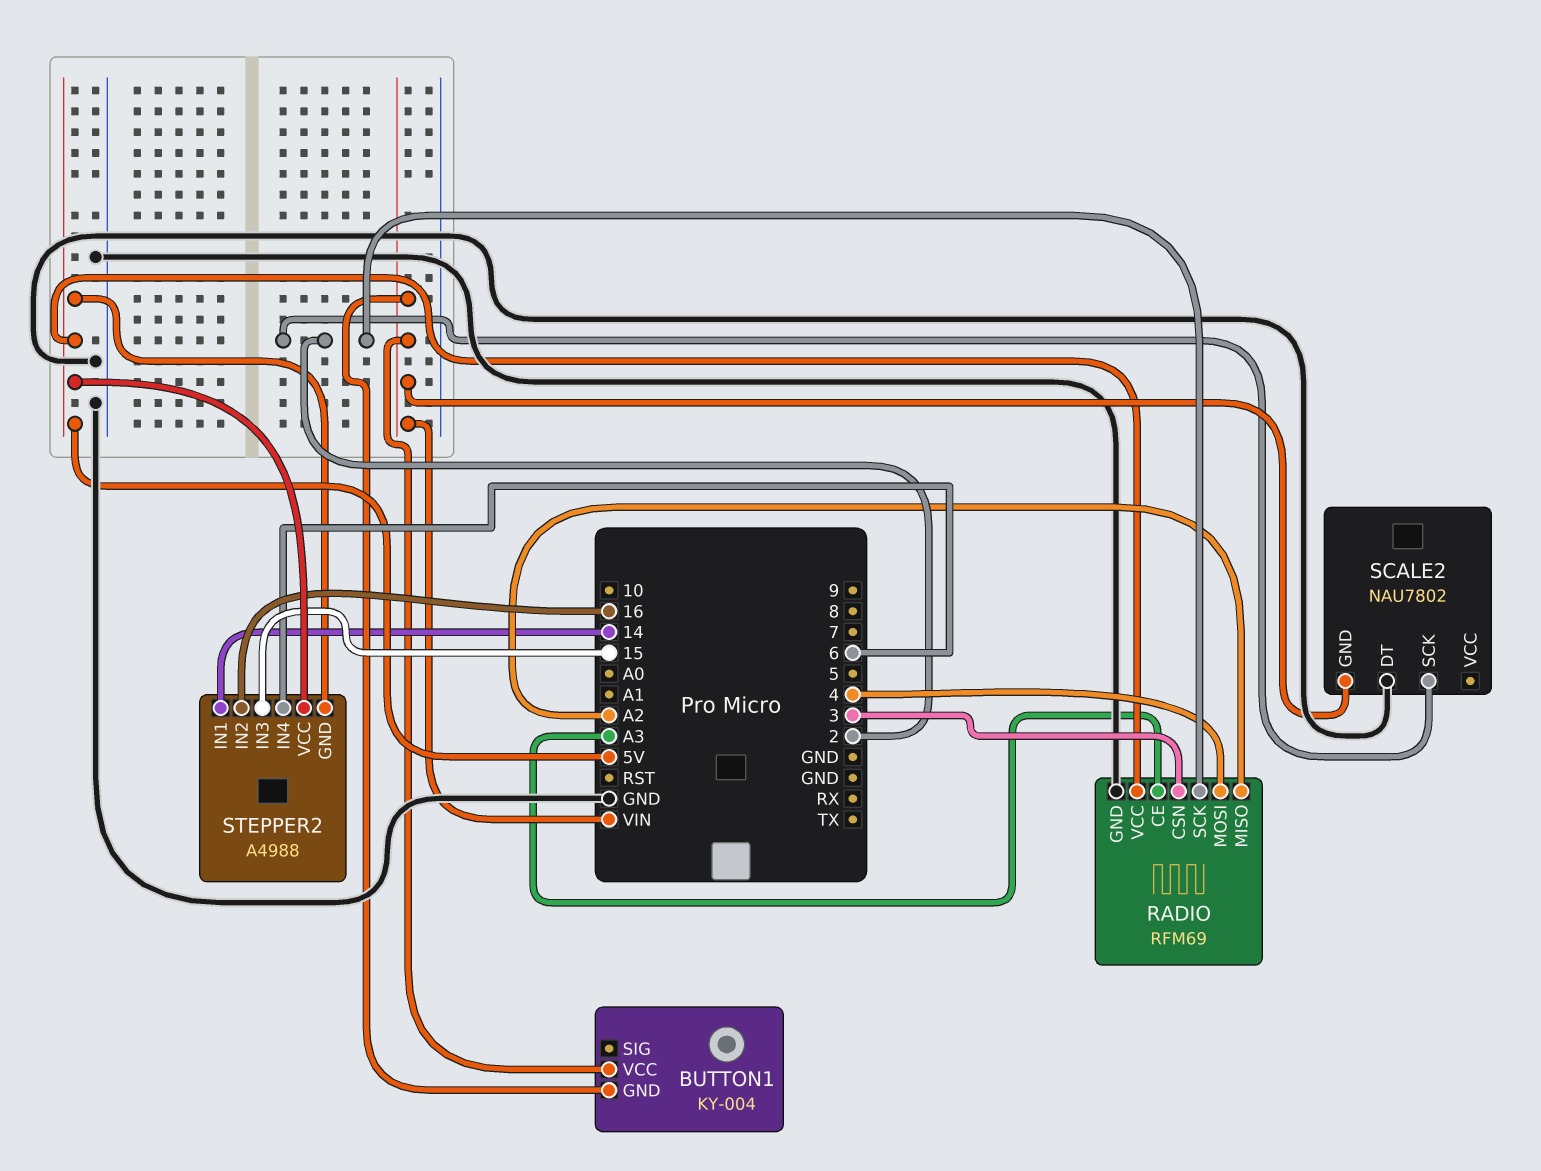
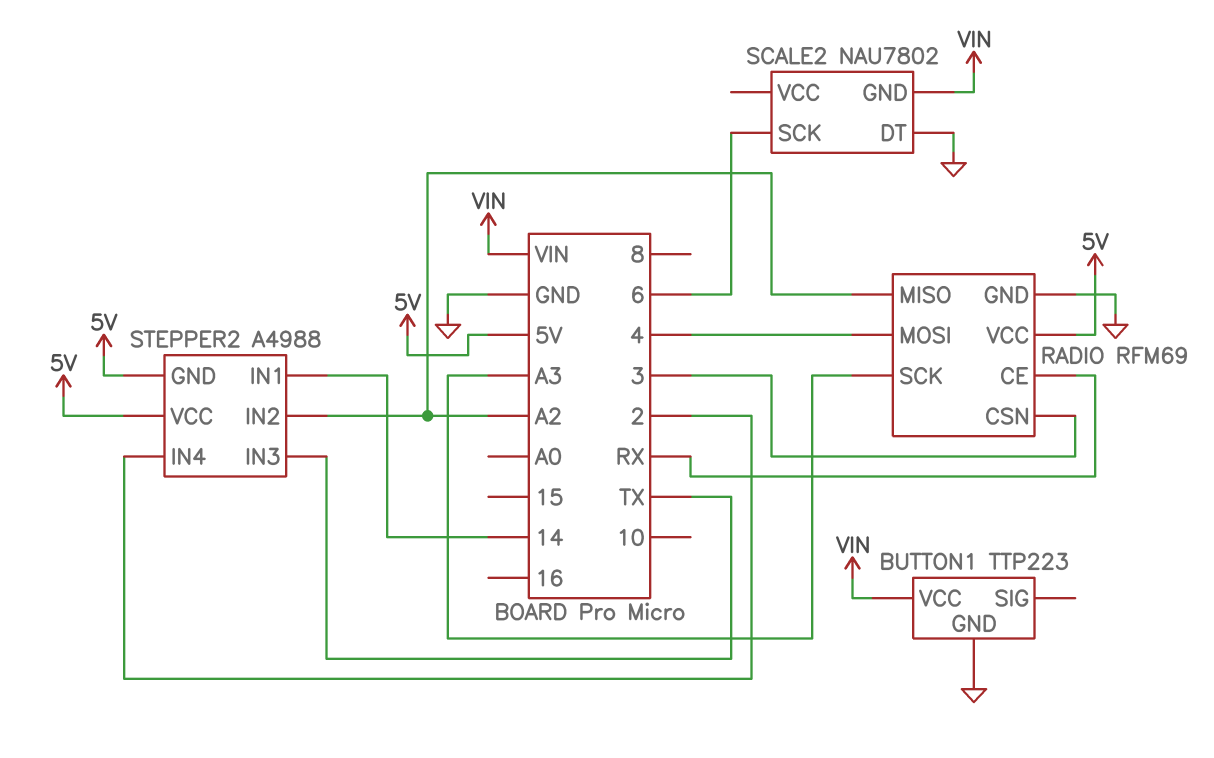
BUTTON1: KY-004 -> TTP223
BUTTON1 pin GND: VIN -> GND
RADIO pin CE: A3 -> RX
RADIO pin SCK: 2 -> A3
SCALE2 pin SCK: 2 -> 6
STEPPER2 pin IN2: 16 -> A2
STEPPER2 pin IN3: 15 -> TX
STEPPER2 pin IN4: 6 -> 2

